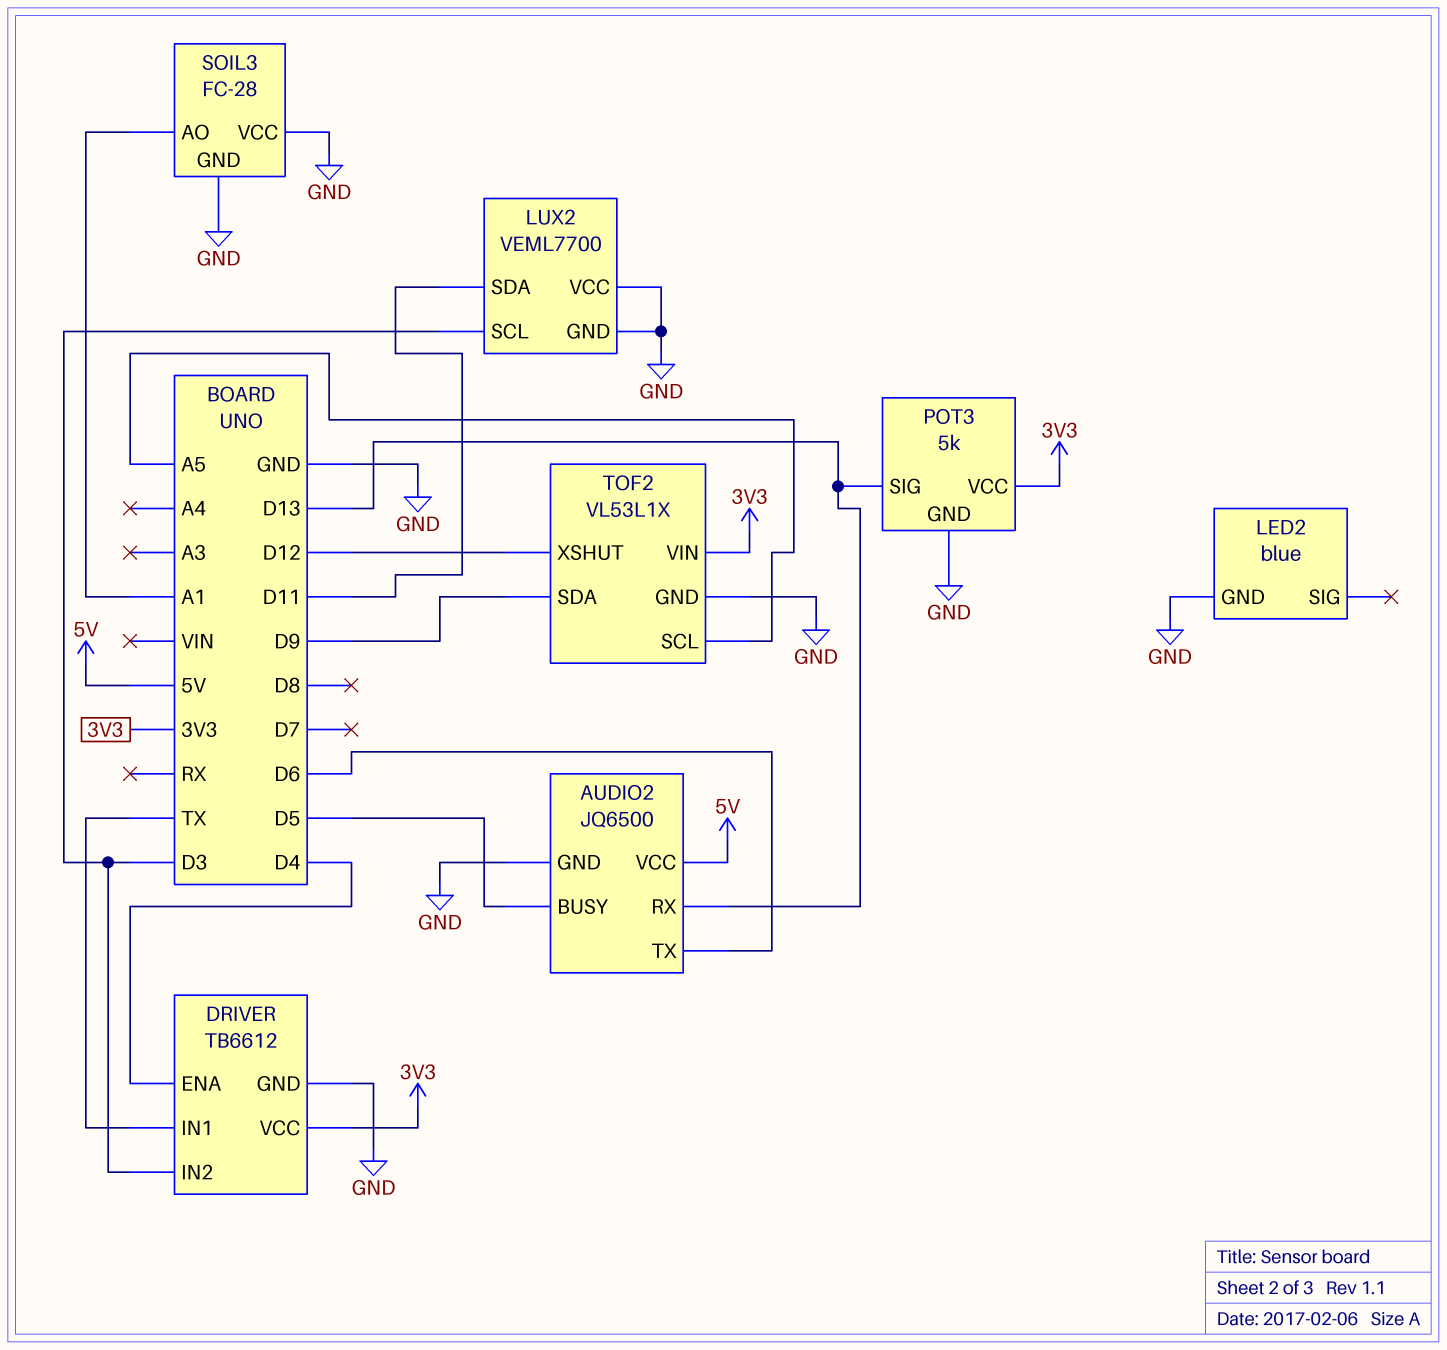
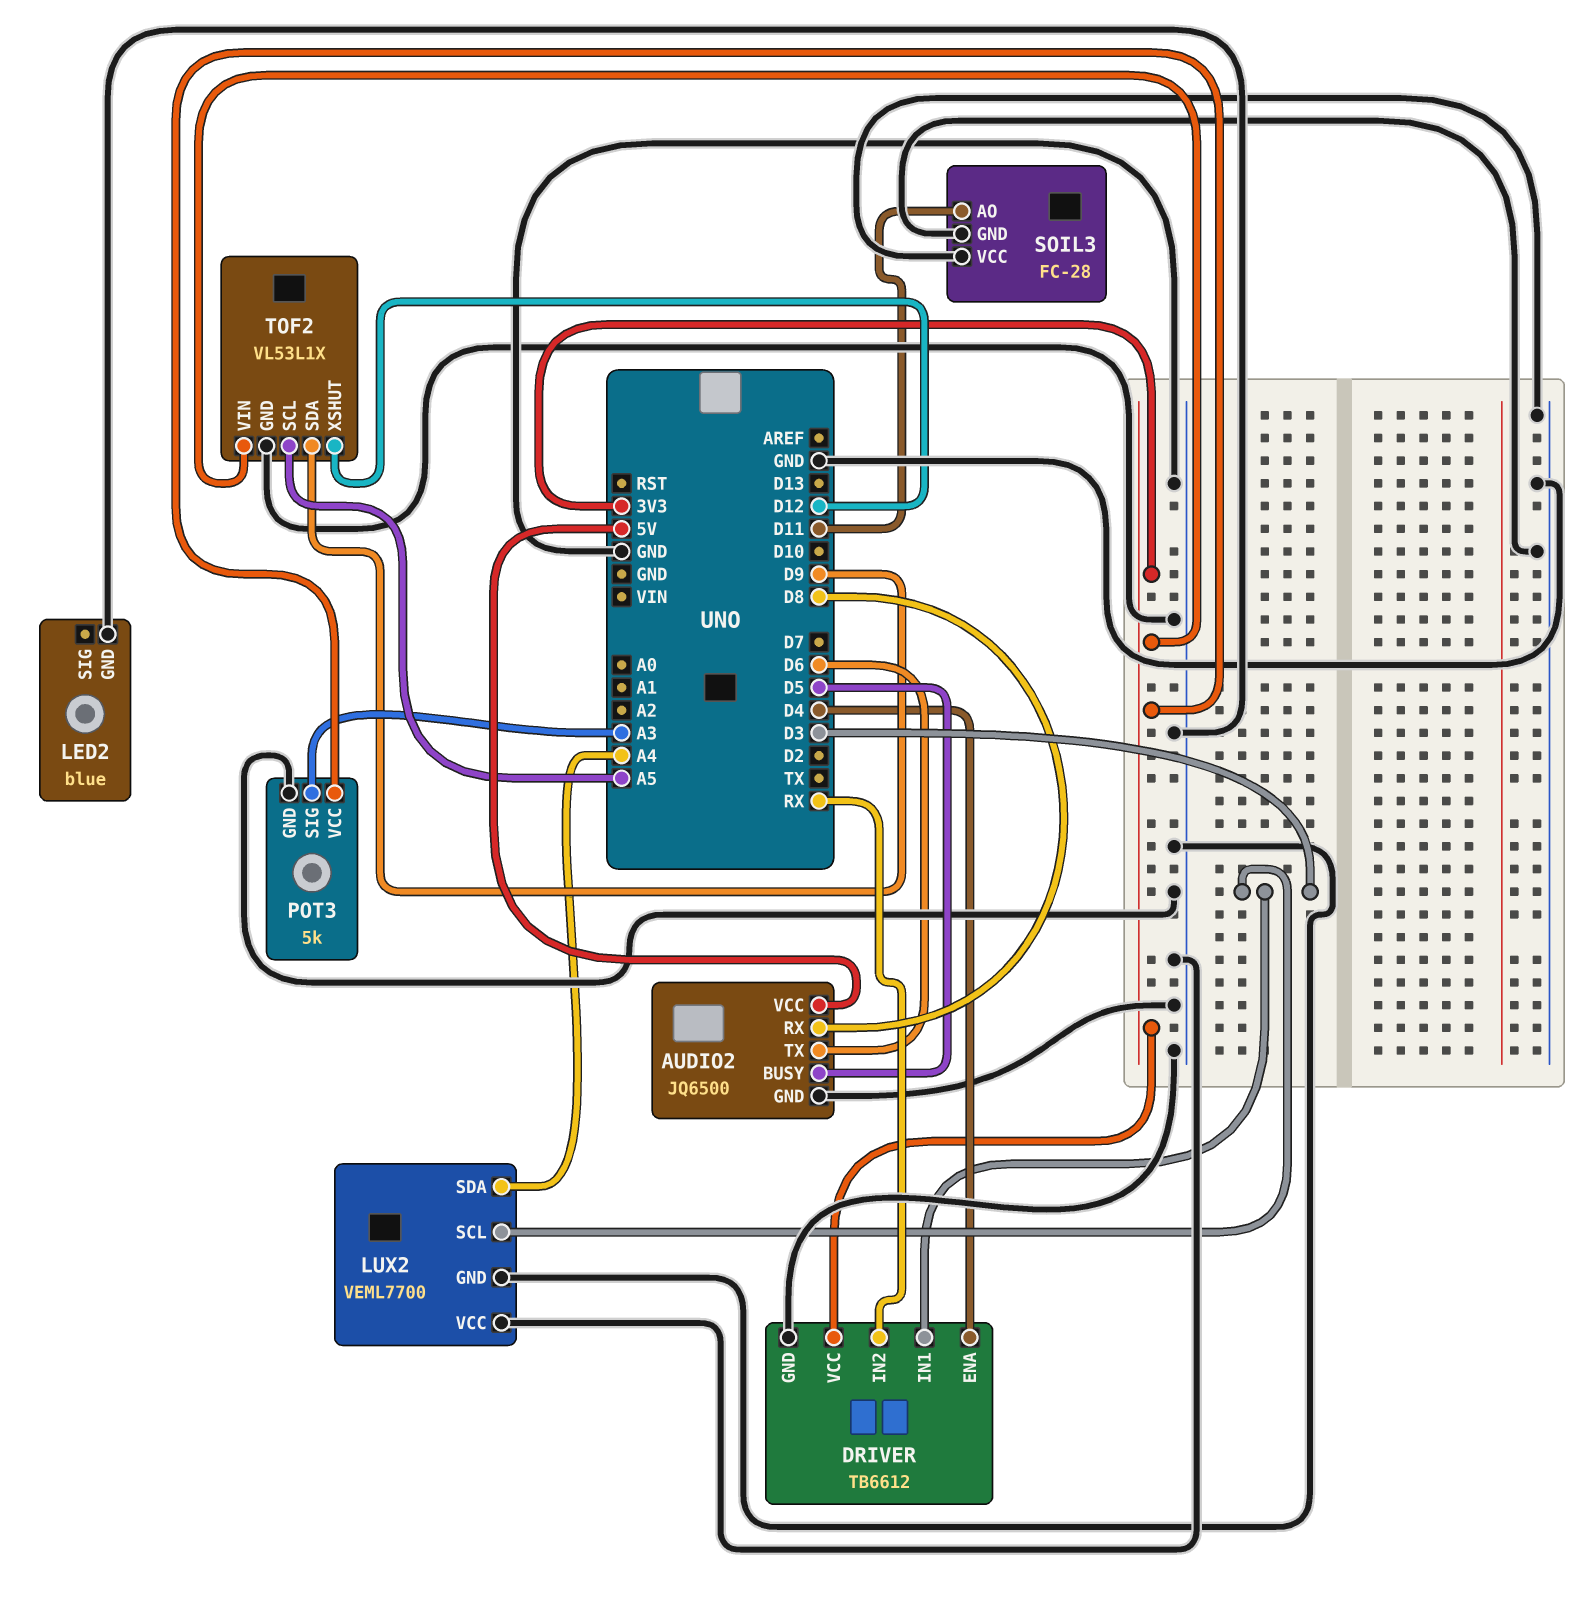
AUDIO2 pin RX: D13 -> D8
DRIVER pin IN1: TX -> D3
DRIVER pin IN2: D3 -> RX
LUX2 pin SDA: D11 -> A4
POT3 pin SIG: D13 -> A3
SOIL3 pin AO: A1 -> D11

